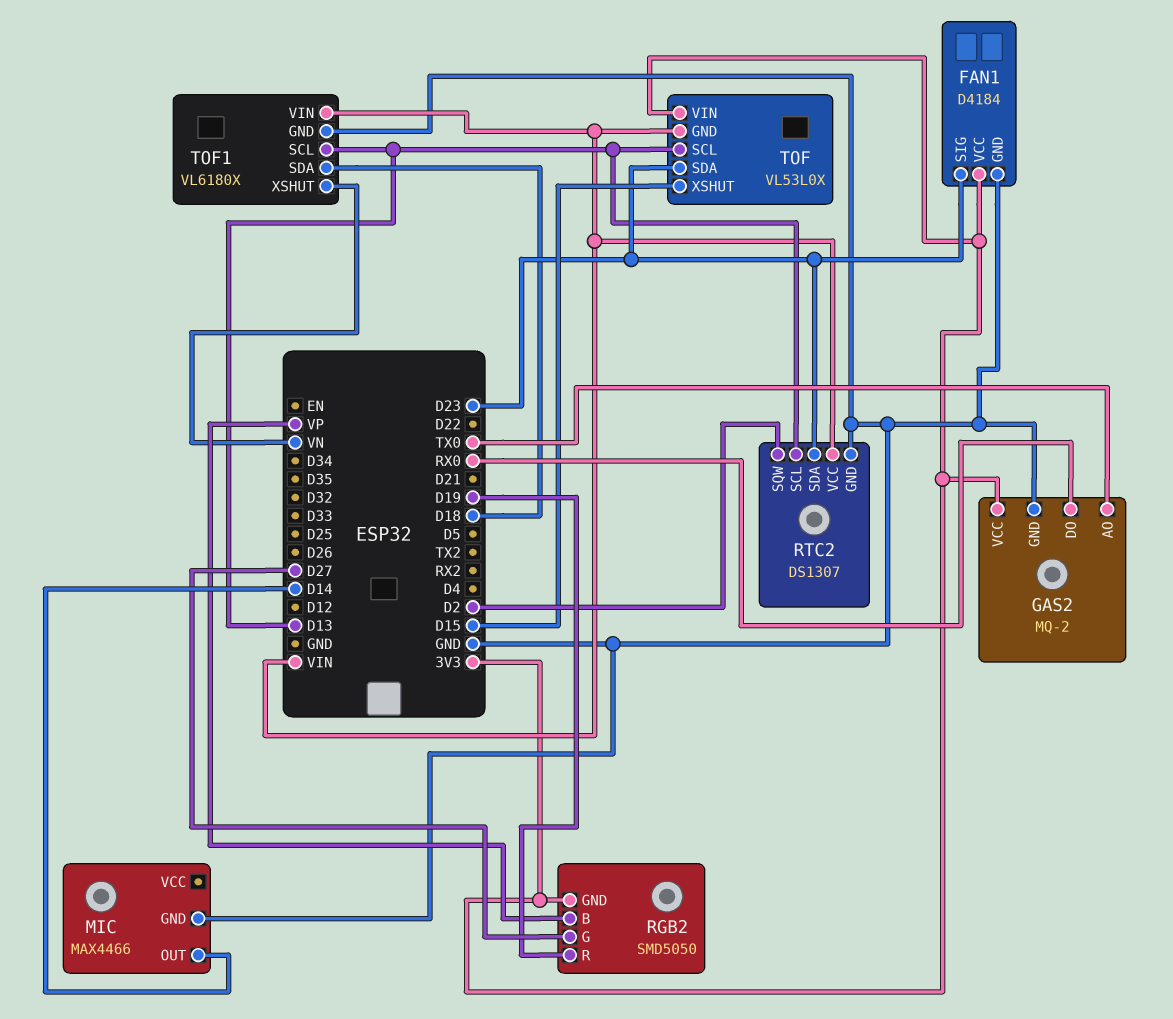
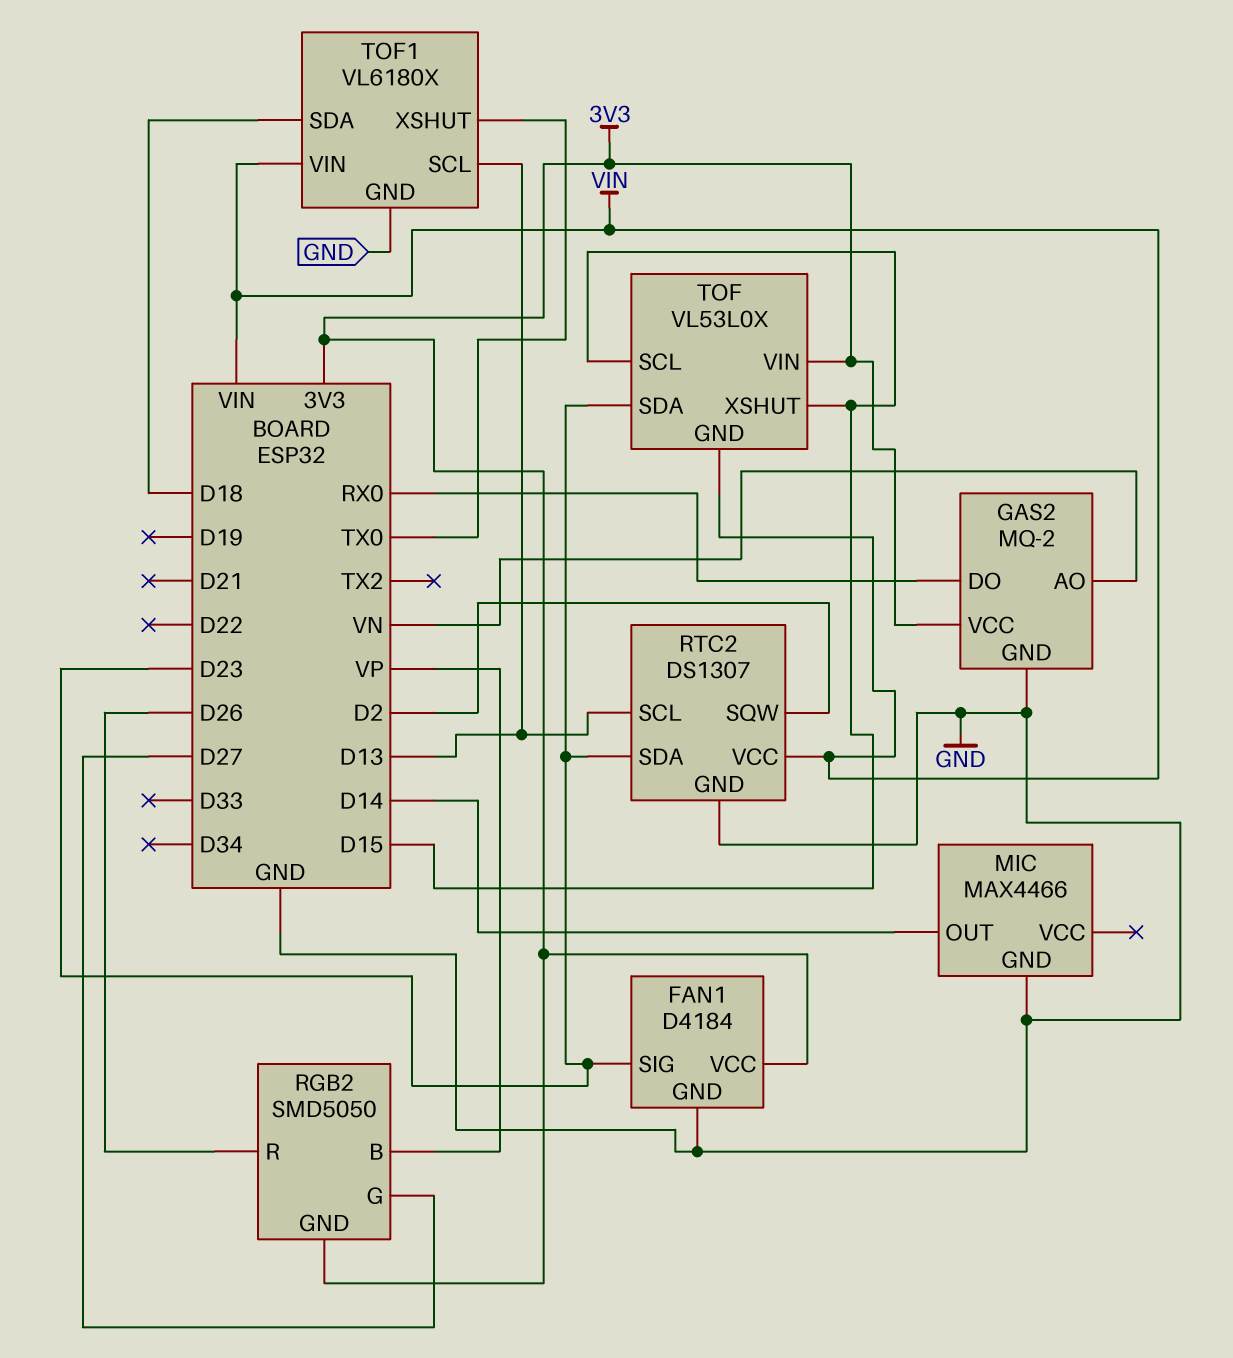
GAS2 pin AO: TX0 -> VN
RGB2 pin R: D19 -> D26
TOF pin SCL: D13 -> D15
TOF1 pin XSHUT: VN -> TX0

